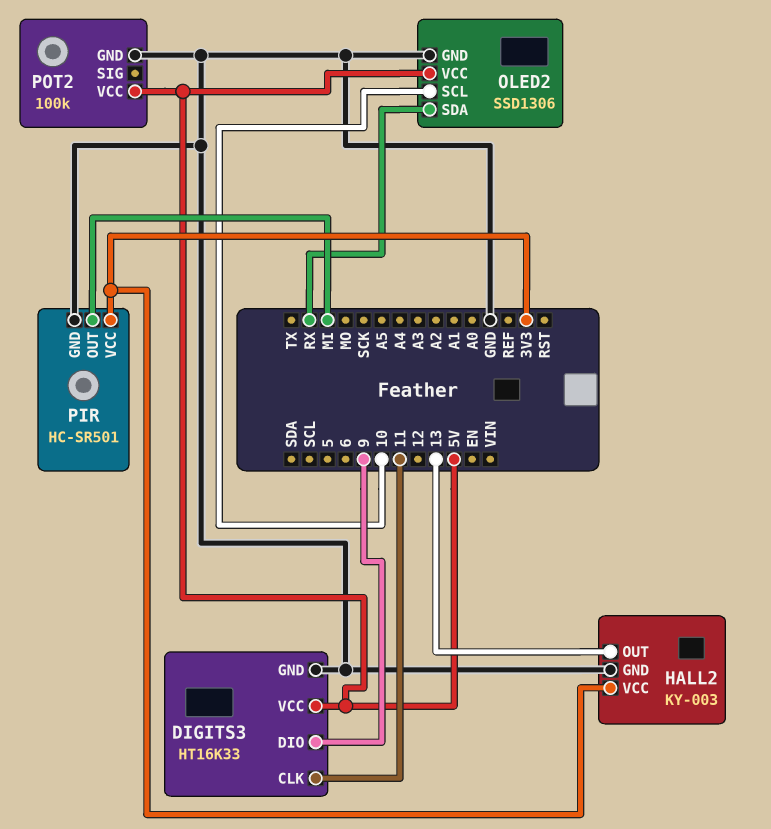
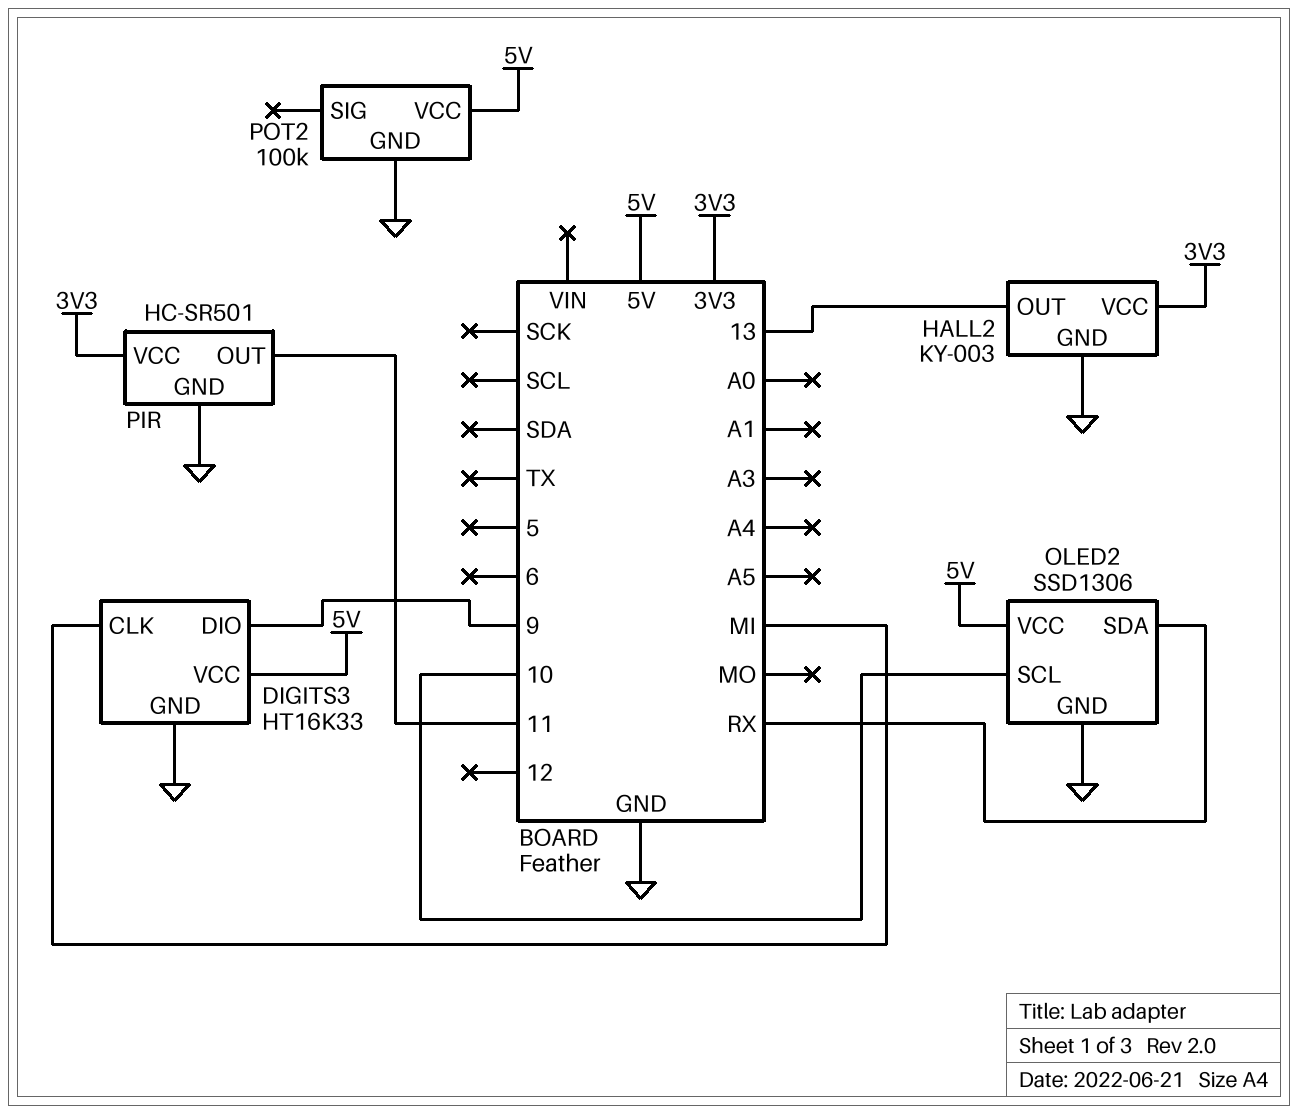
DIGITS3 pin CLK: 11 -> MI
PIR pin OUT: MI -> 11

